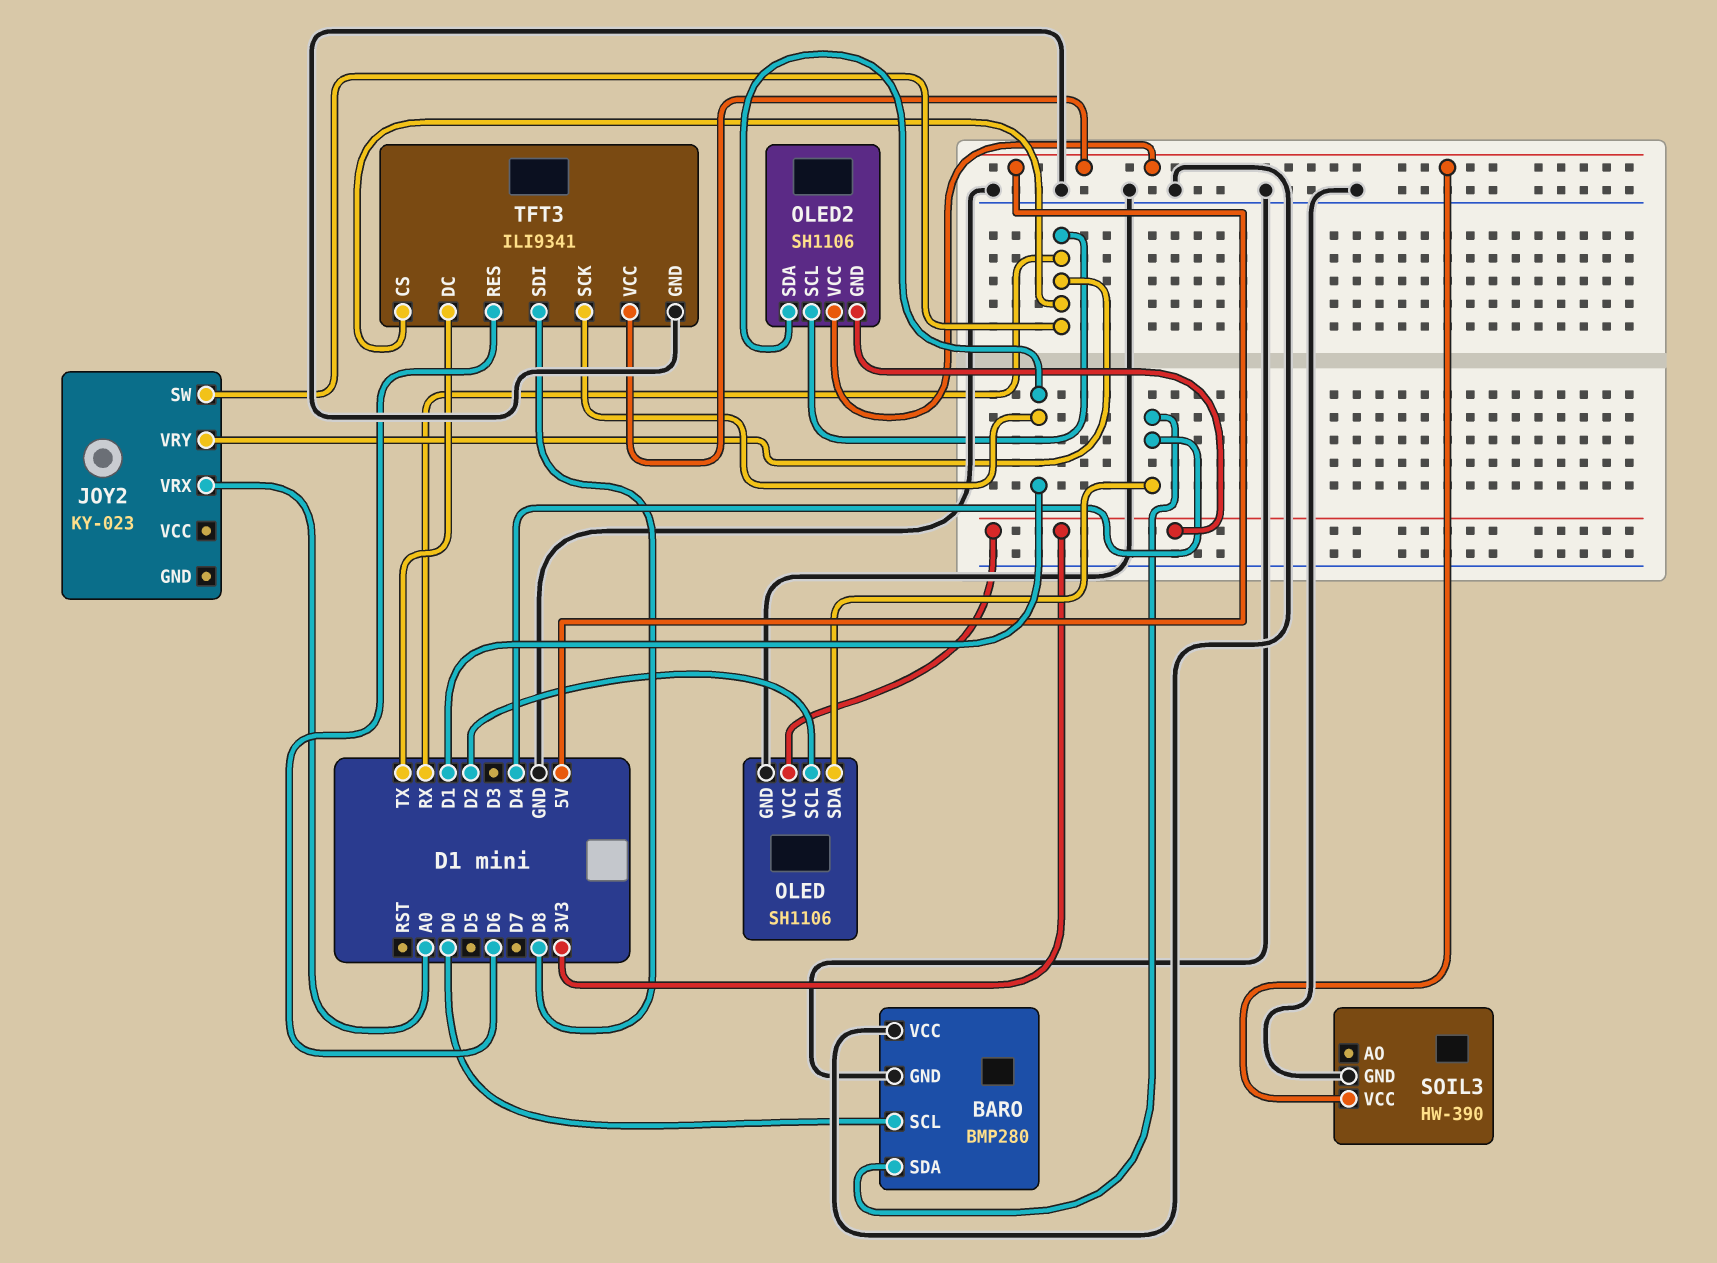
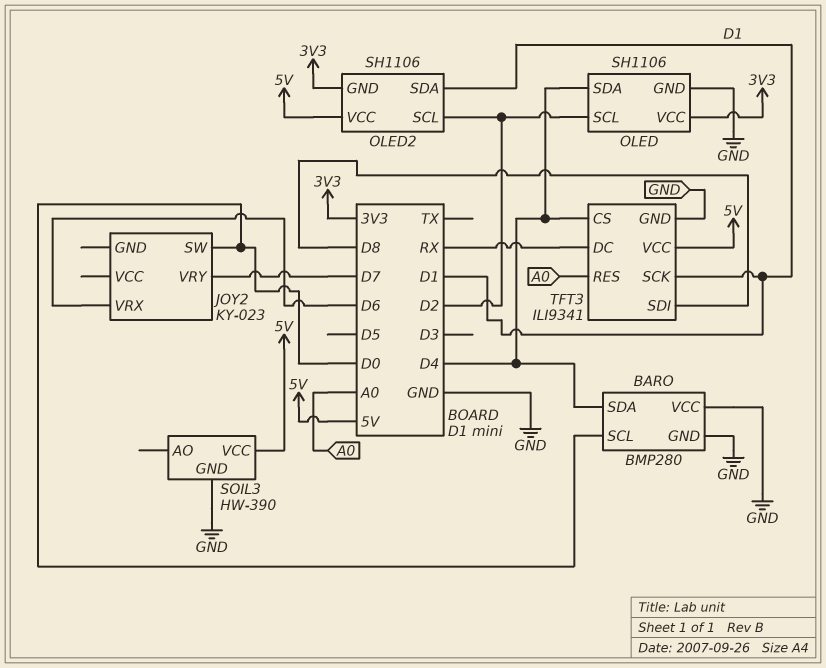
JOY2 pin SW: RX -> D0
JOY2 pin VRX: A0 -> D6
JOY2 pin VRY: RX -> D7
OLED2 pin SCL: RX -> D2
TFT3 pin CS: RX -> D4
TFT3 pin DC: TX -> RX
TFT3 pin RES: D6 -> A0

